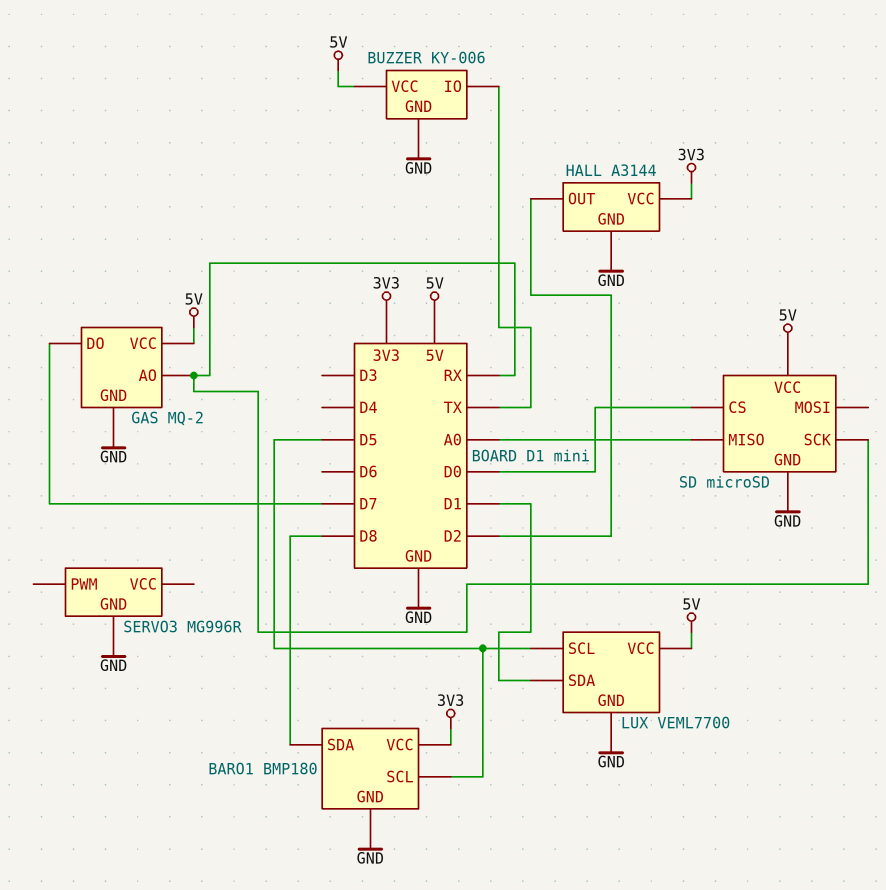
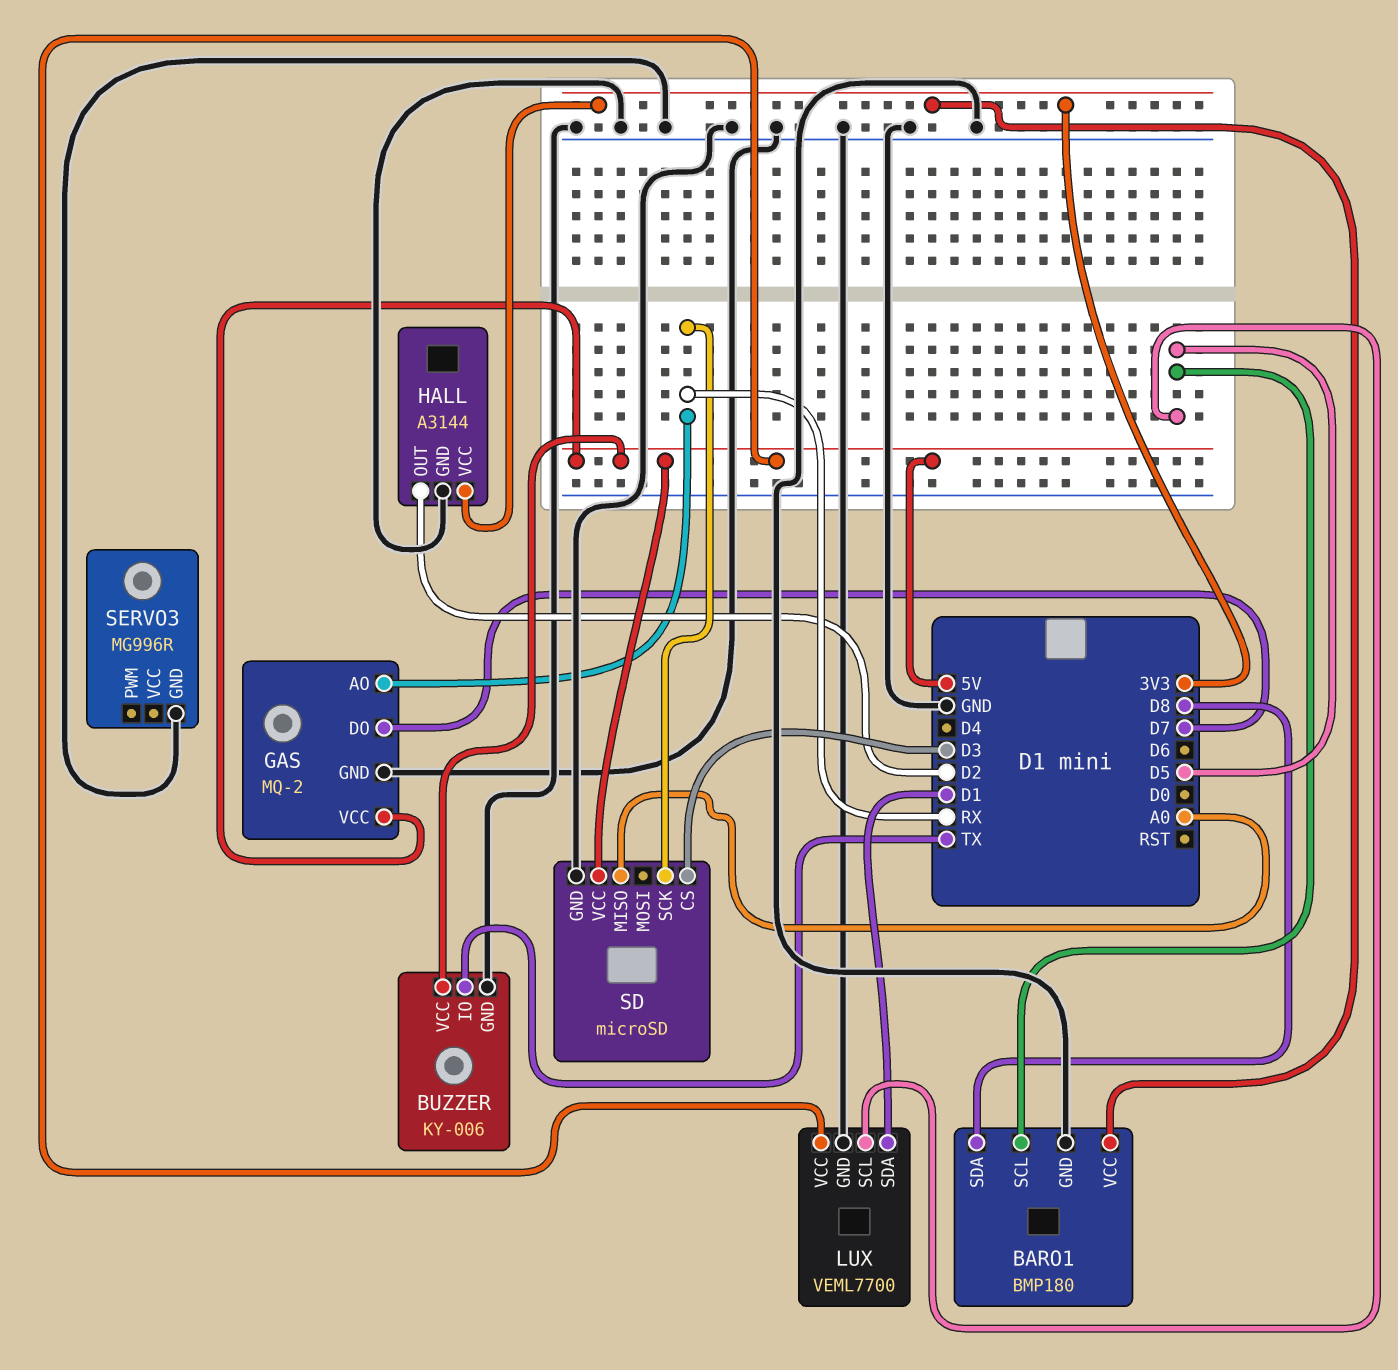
SD pin CS: D0 -> D3

